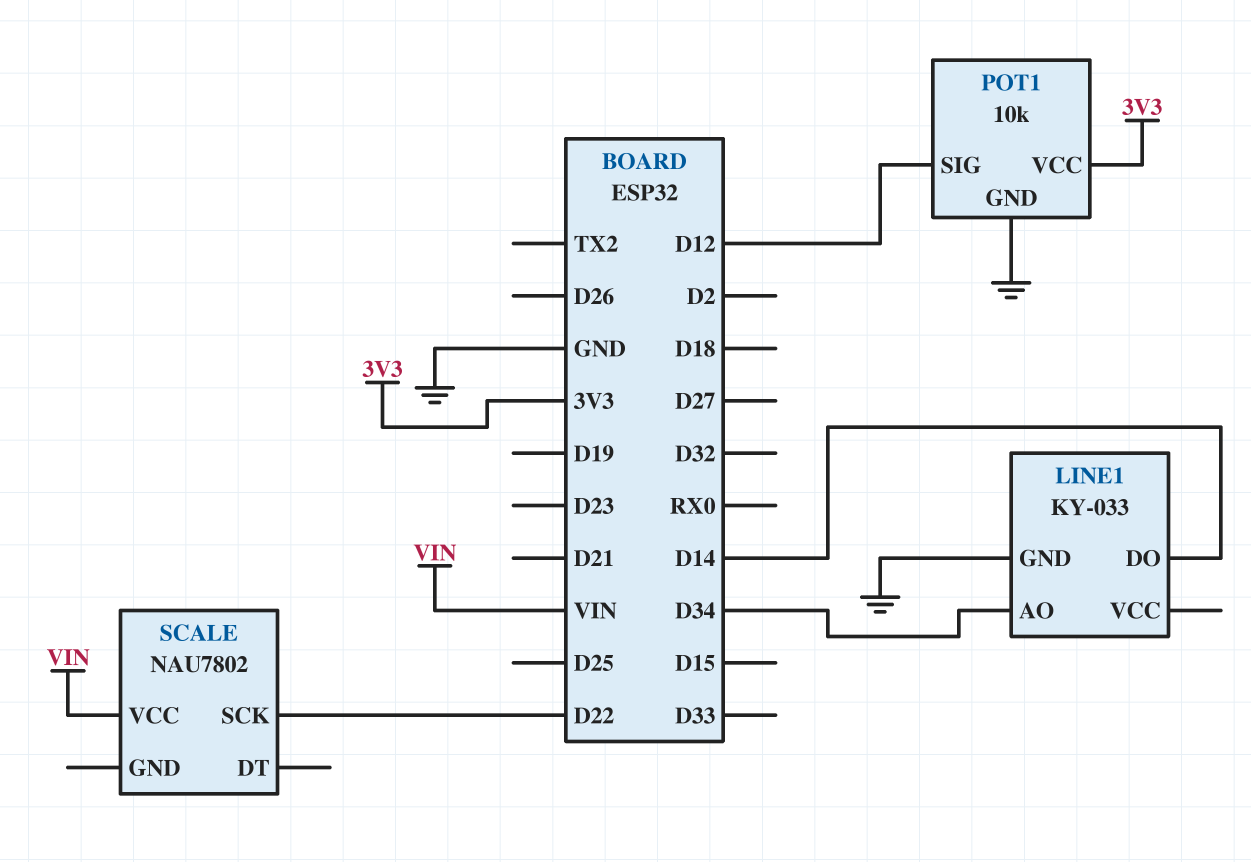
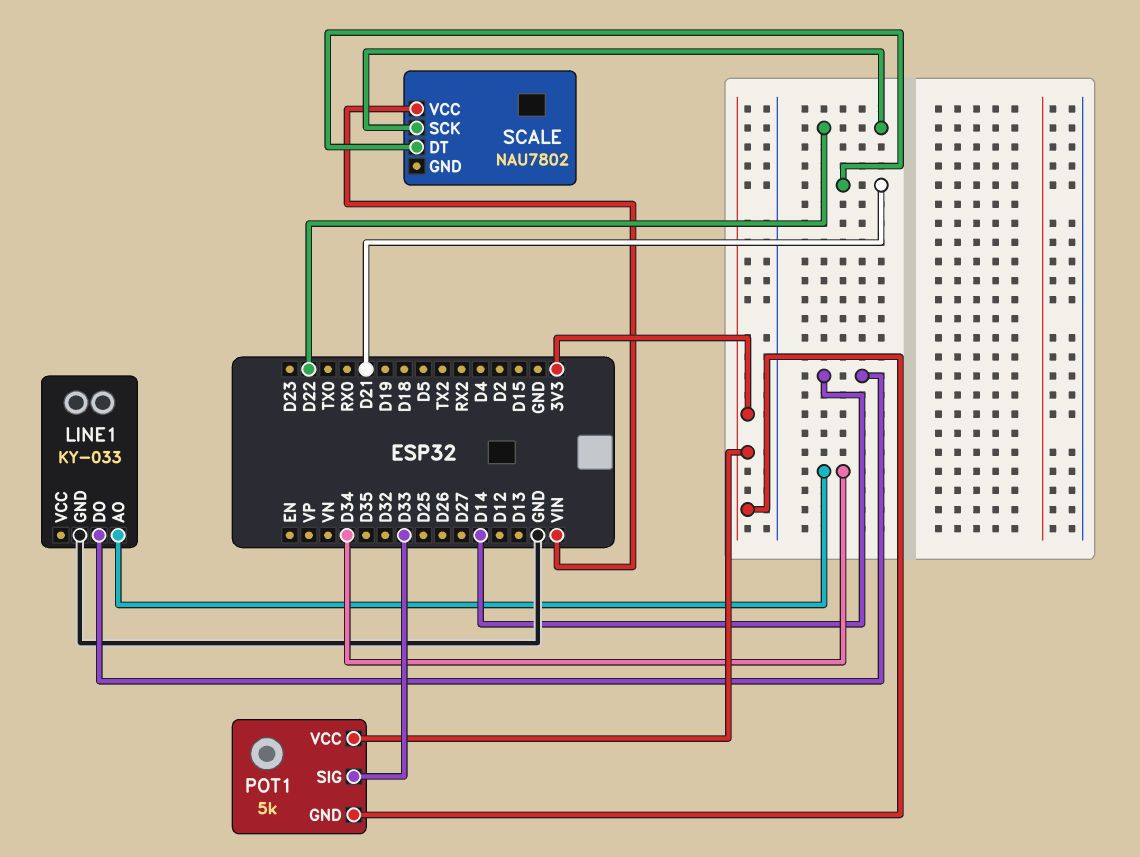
POT1: 10k -> 5k
POT1 pin GND: GND -> 3V3
POT1 pin SIG: D12 -> D33
SCALE pin DT: none -> D21

